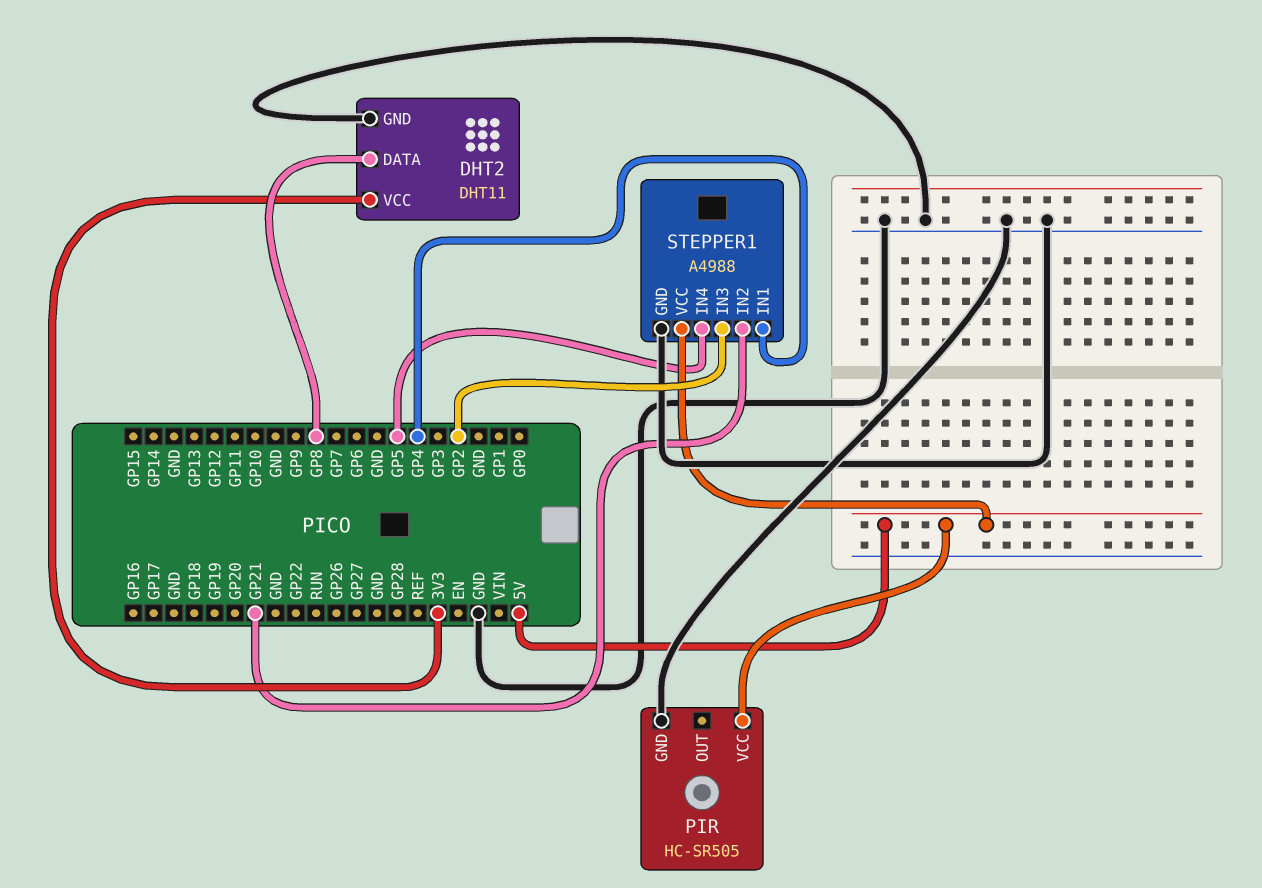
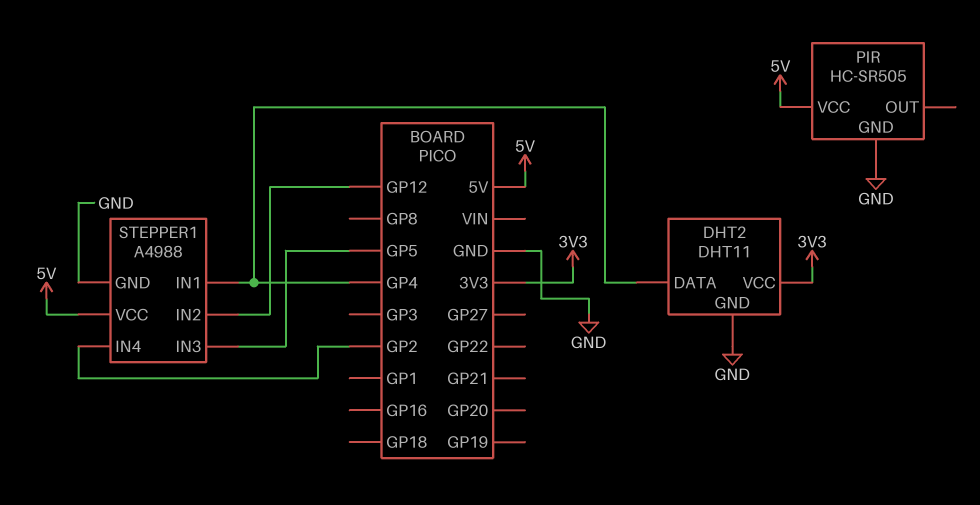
DHT2 pin DATA: GP8 -> GP4
STEPPER1 pin IN2: GP21 -> GP12
STEPPER1 pin IN3: GP2 -> GP5
STEPPER1 pin IN4: GP5 -> GP2

